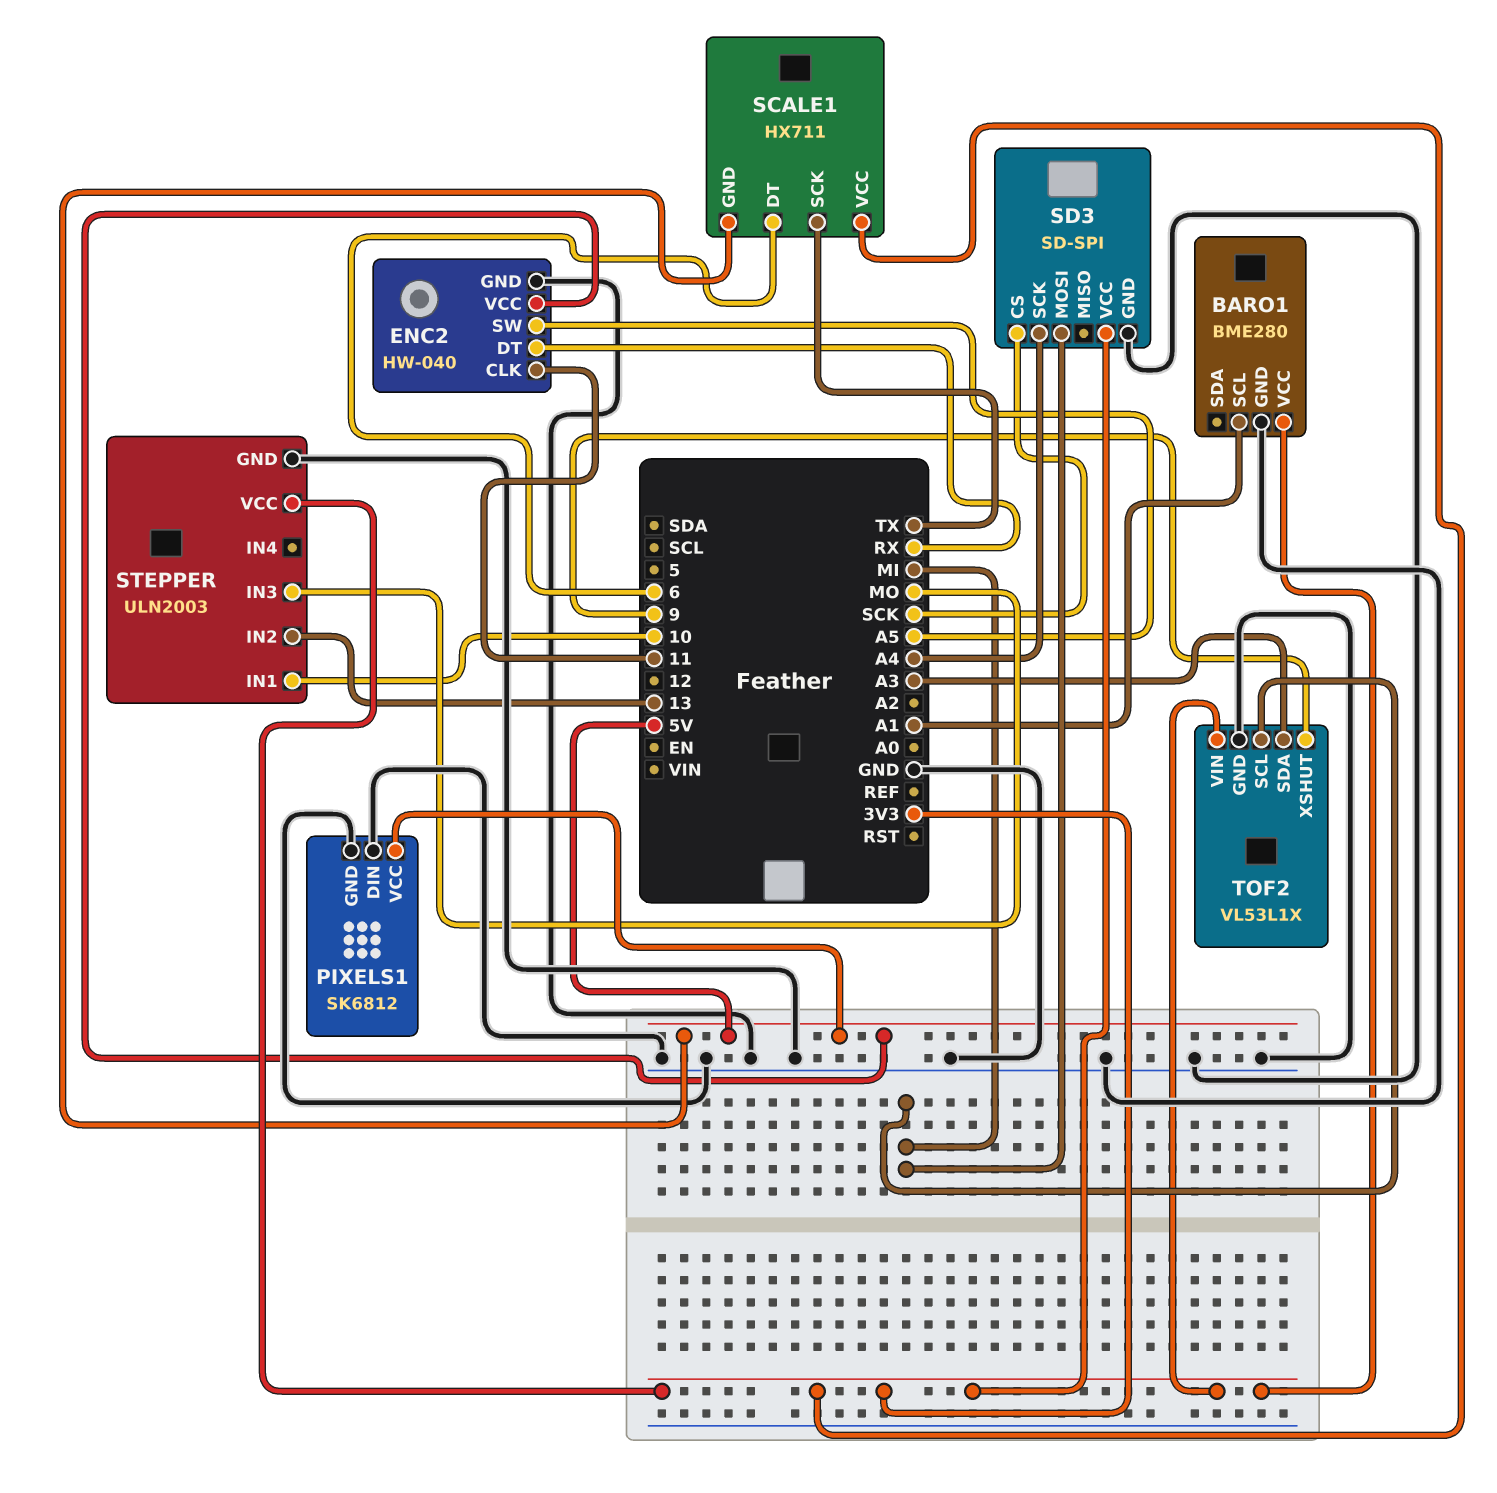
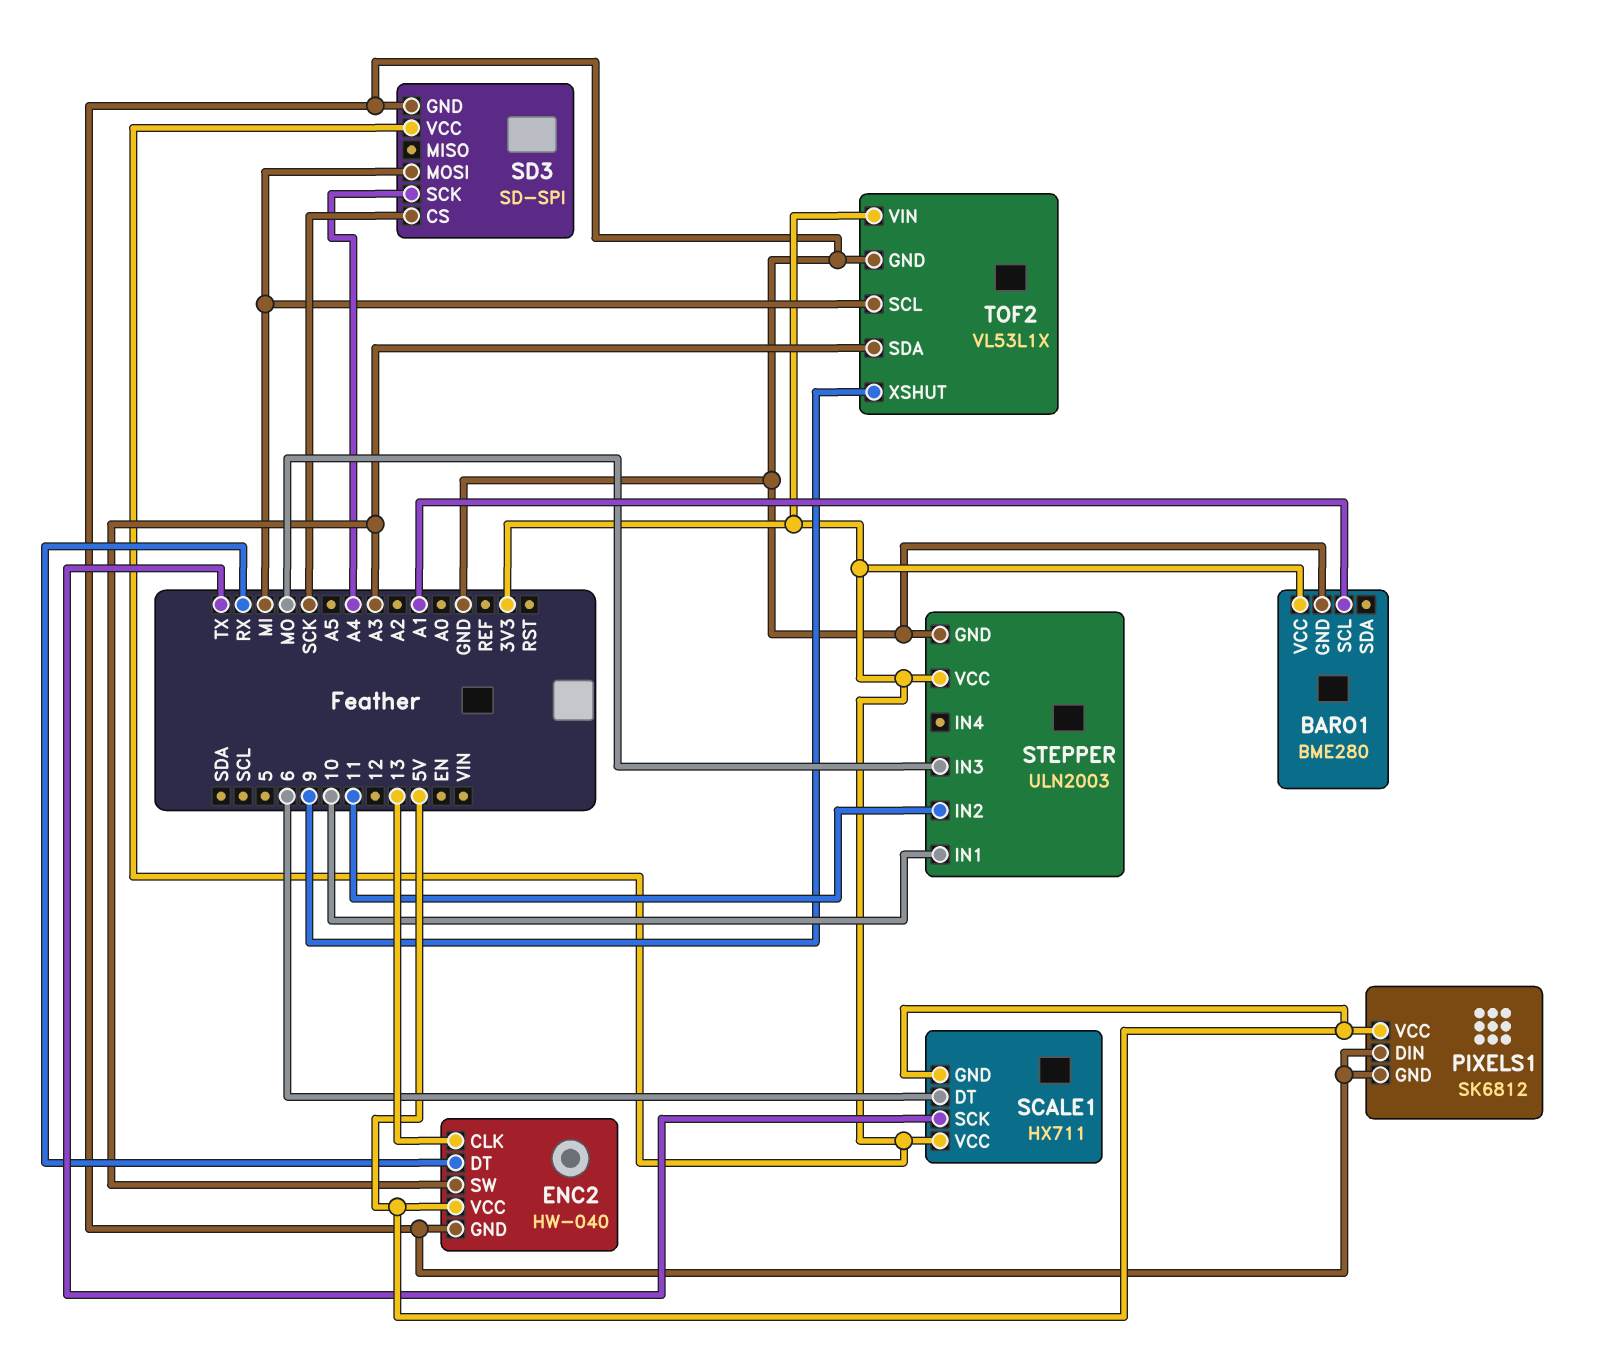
ENC2 pin CLK: 11 -> 13
ENC2 pin SW: A5 -> A3
STEPPER pin IN2: 13 -> 11

